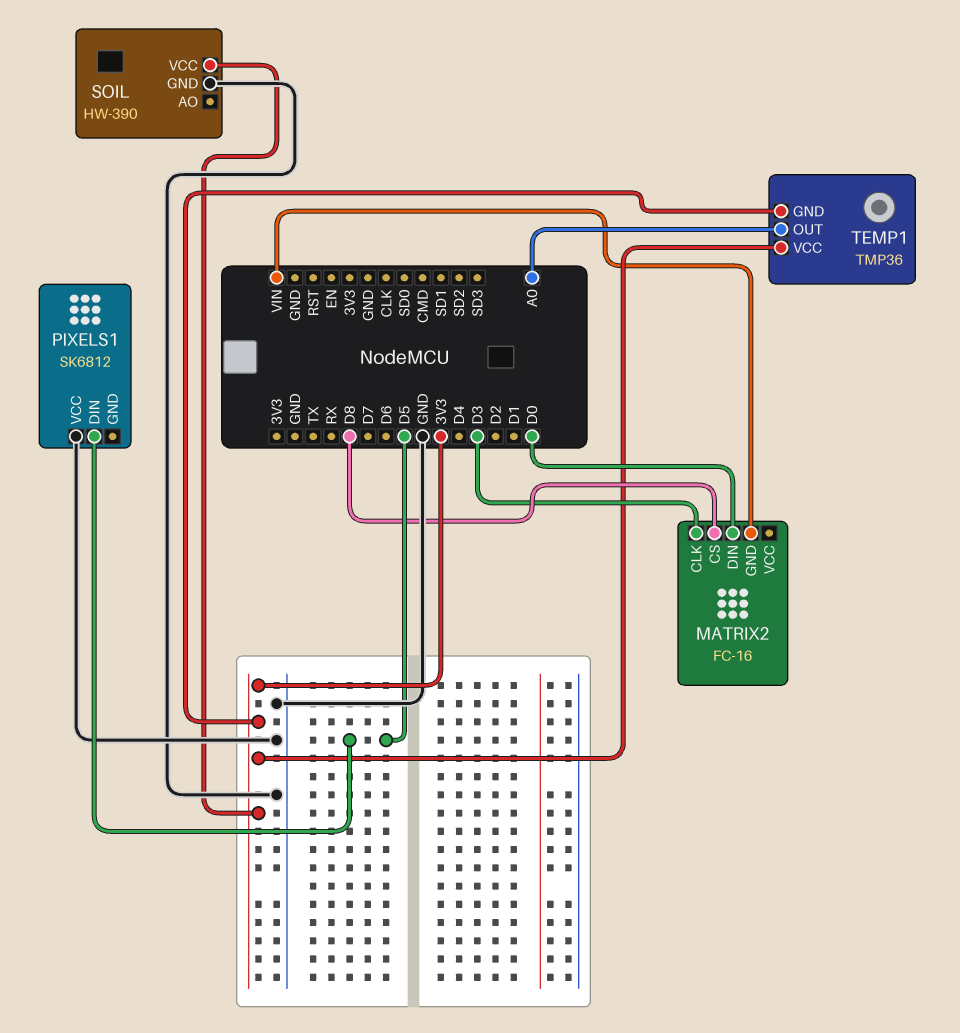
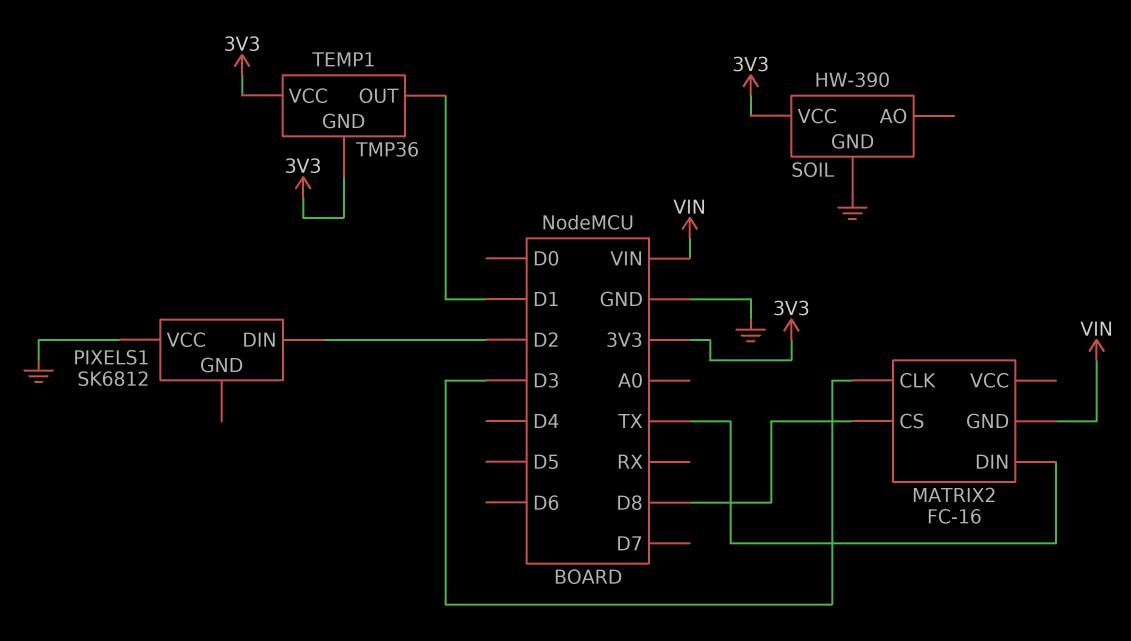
MATRIX2 pin DIN: D0 -> TX
PIXELS1 pin DIN: D5 -> D2
TEMP1 pin OUT: A0 -> D1

